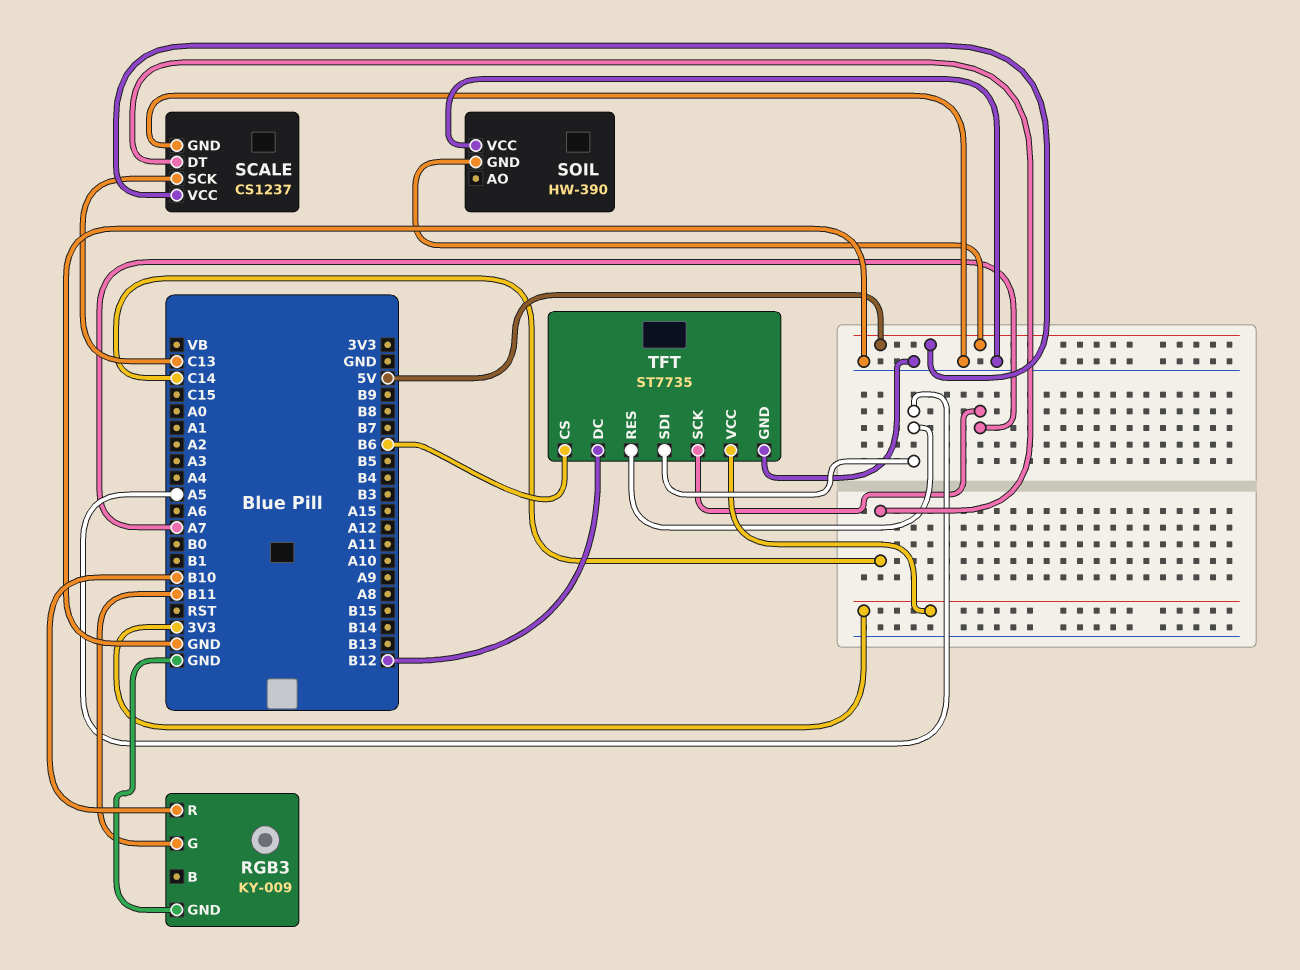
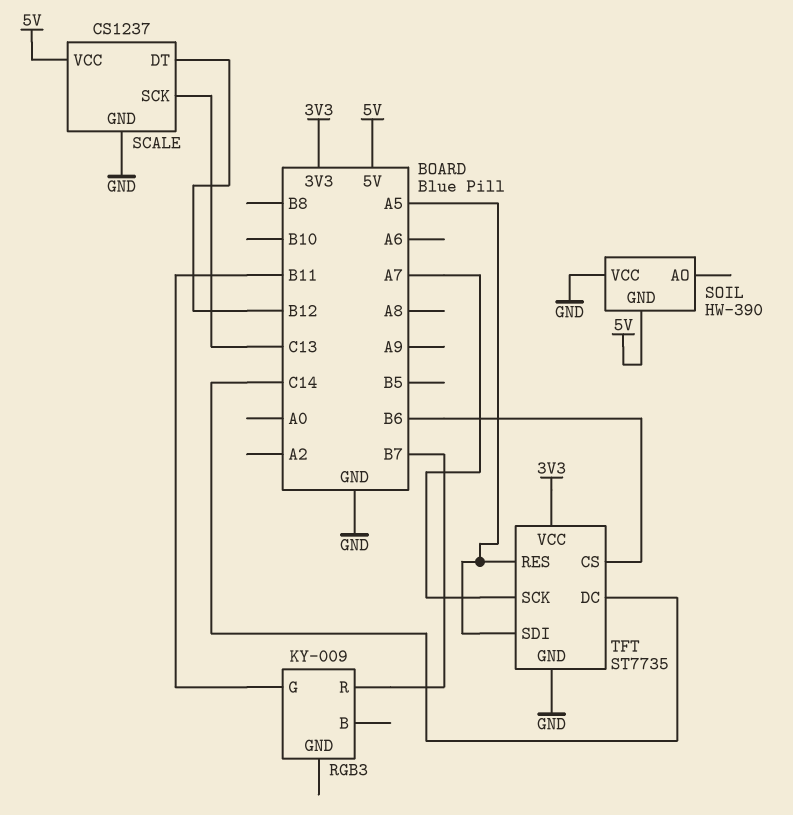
RGB3 pin GND: GND -> none
RGB3 pin R: B10 -> B7
SCALE pin DT: C14 -> B12
TFT pin DC: B12 -> C14

